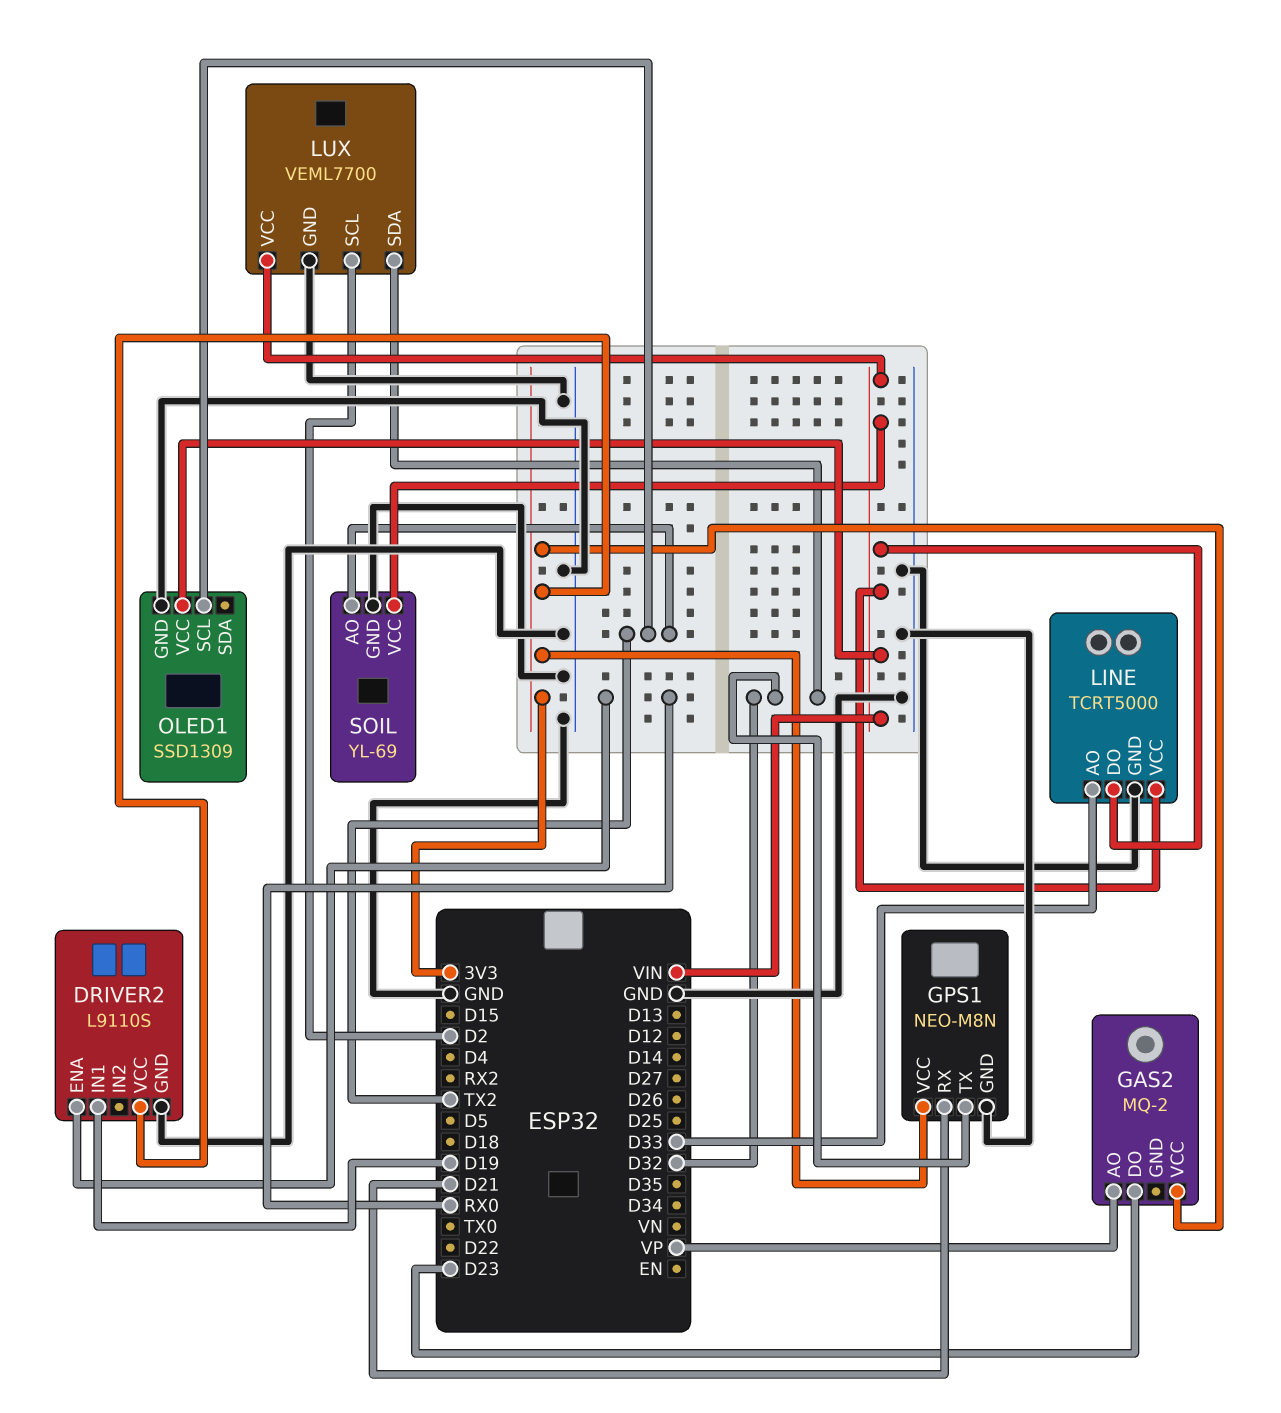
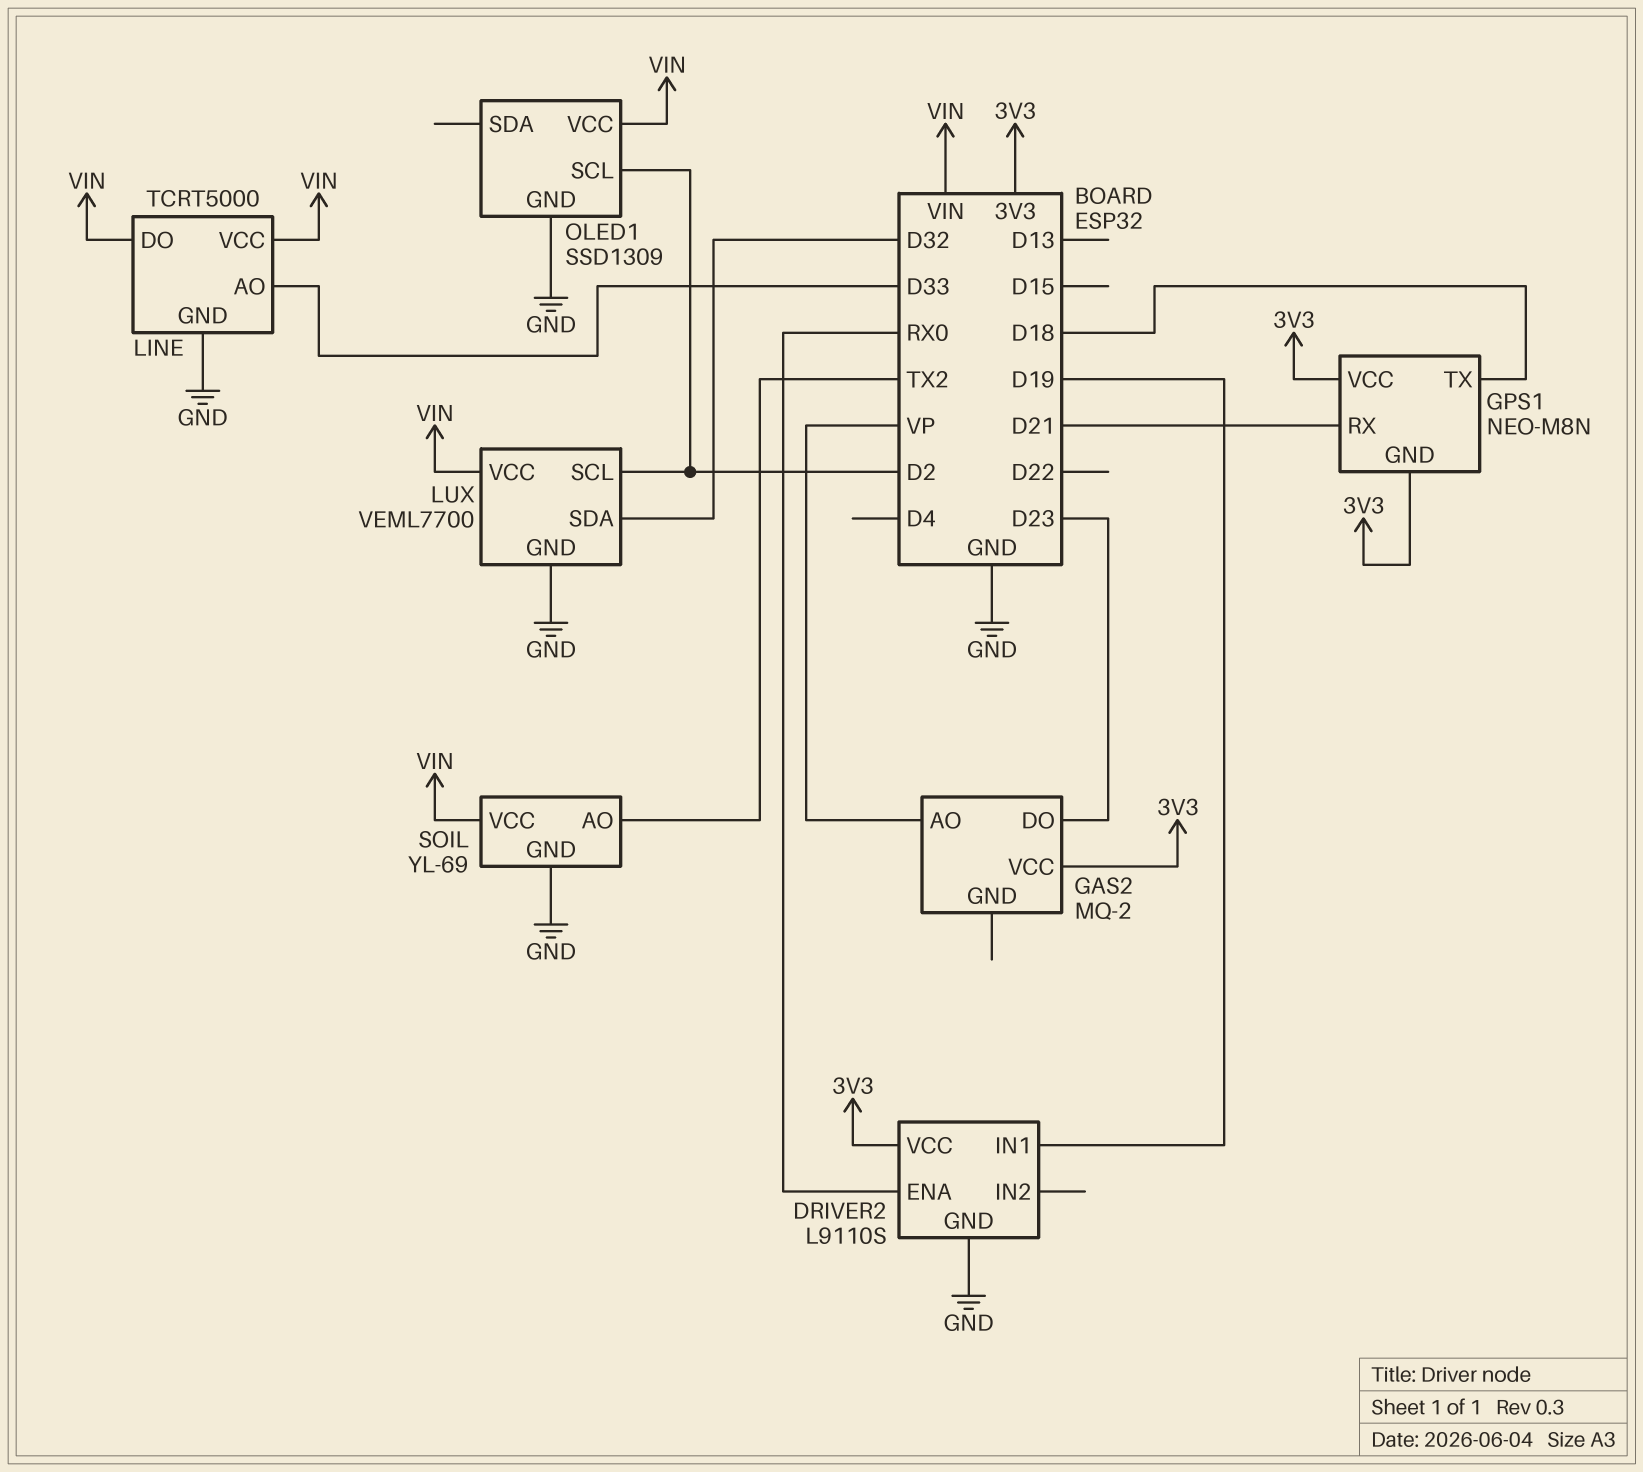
GPS1 pin GND: GND -> 3V3
GPS1 pin TX: D32 -> D18
OLED1 pin SCL: TX2 -> D2

